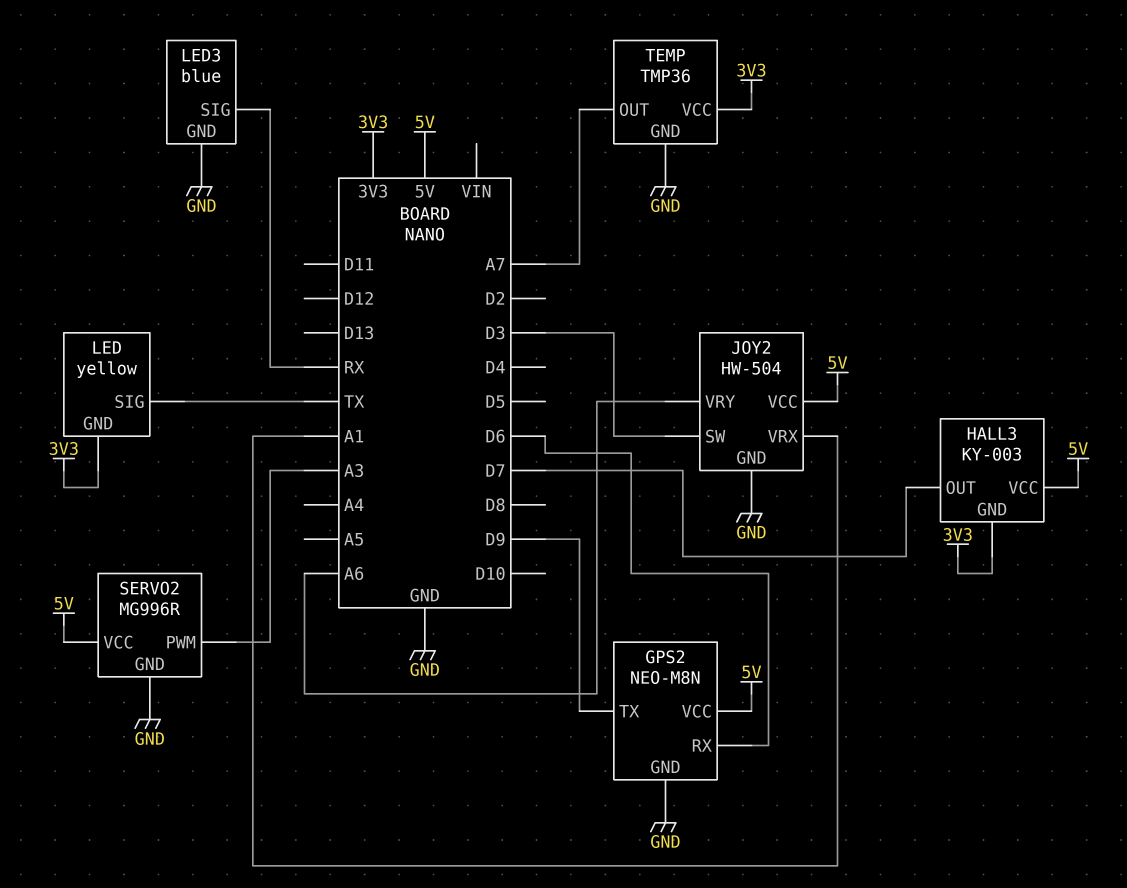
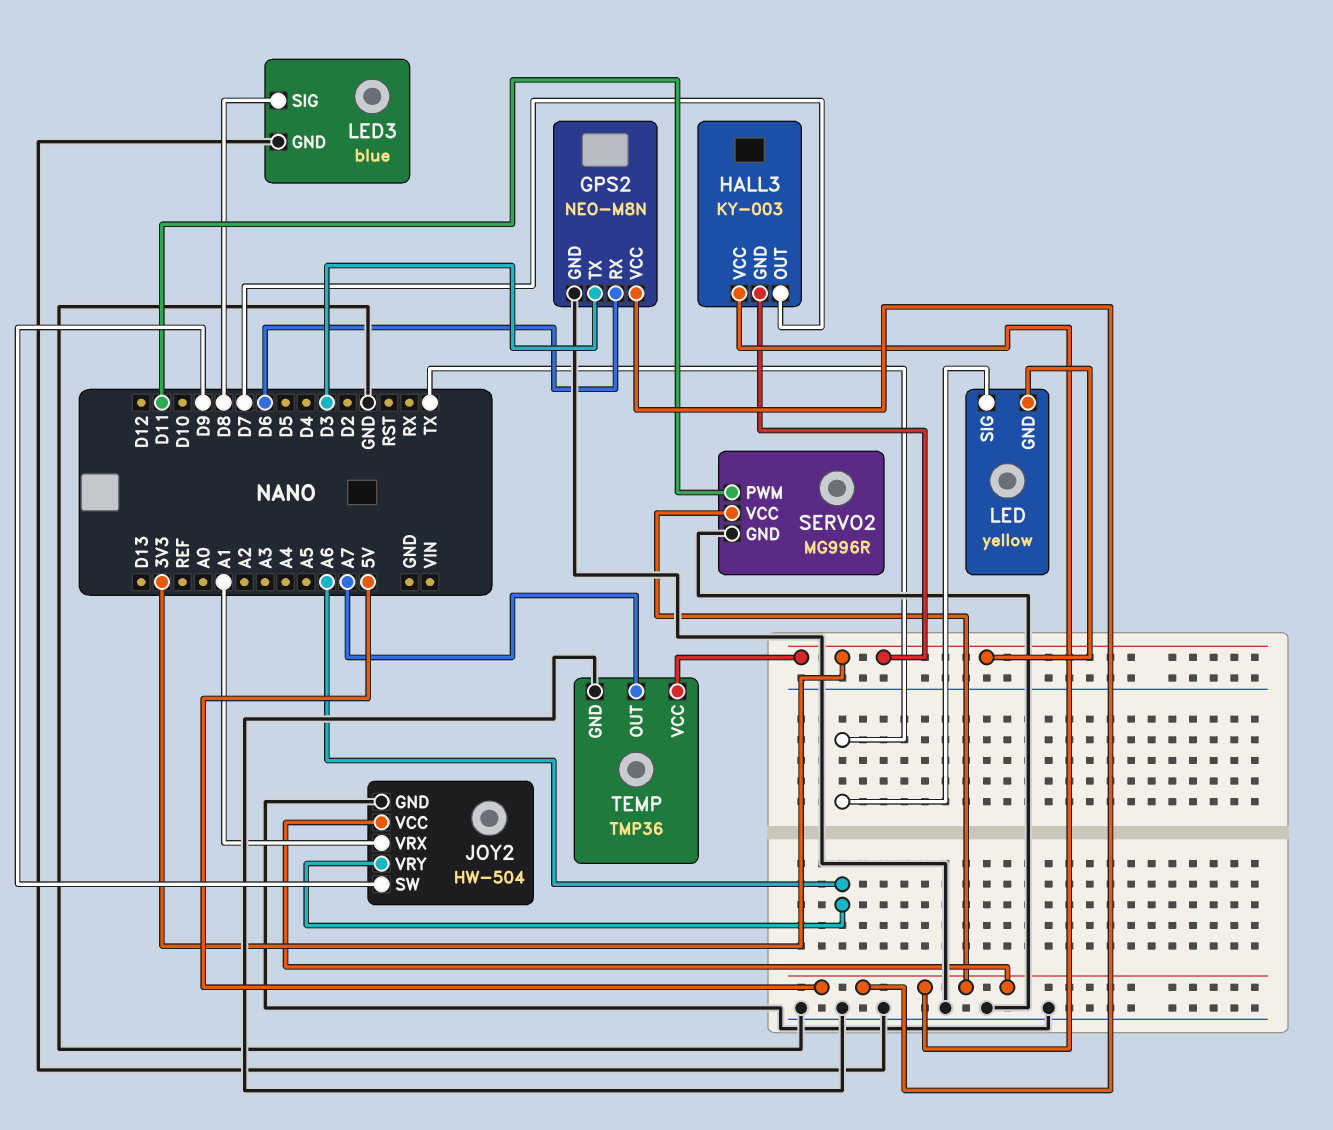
GPS2 pin TX: D9 -> D3
JOY2 pin SW: D3 -> D9
LED3 pin SIG: RX -> D8
SERVO2 pin PWM: A3 -> D11

